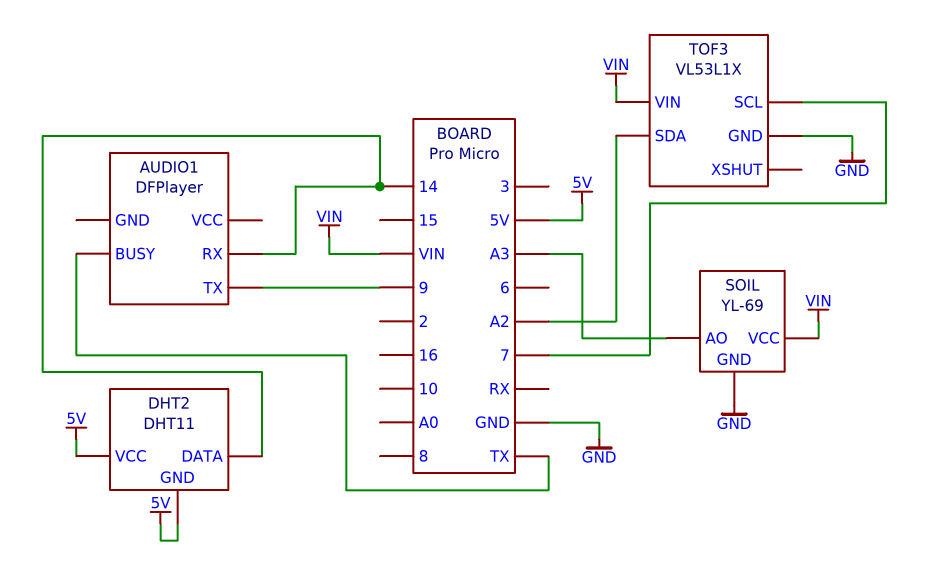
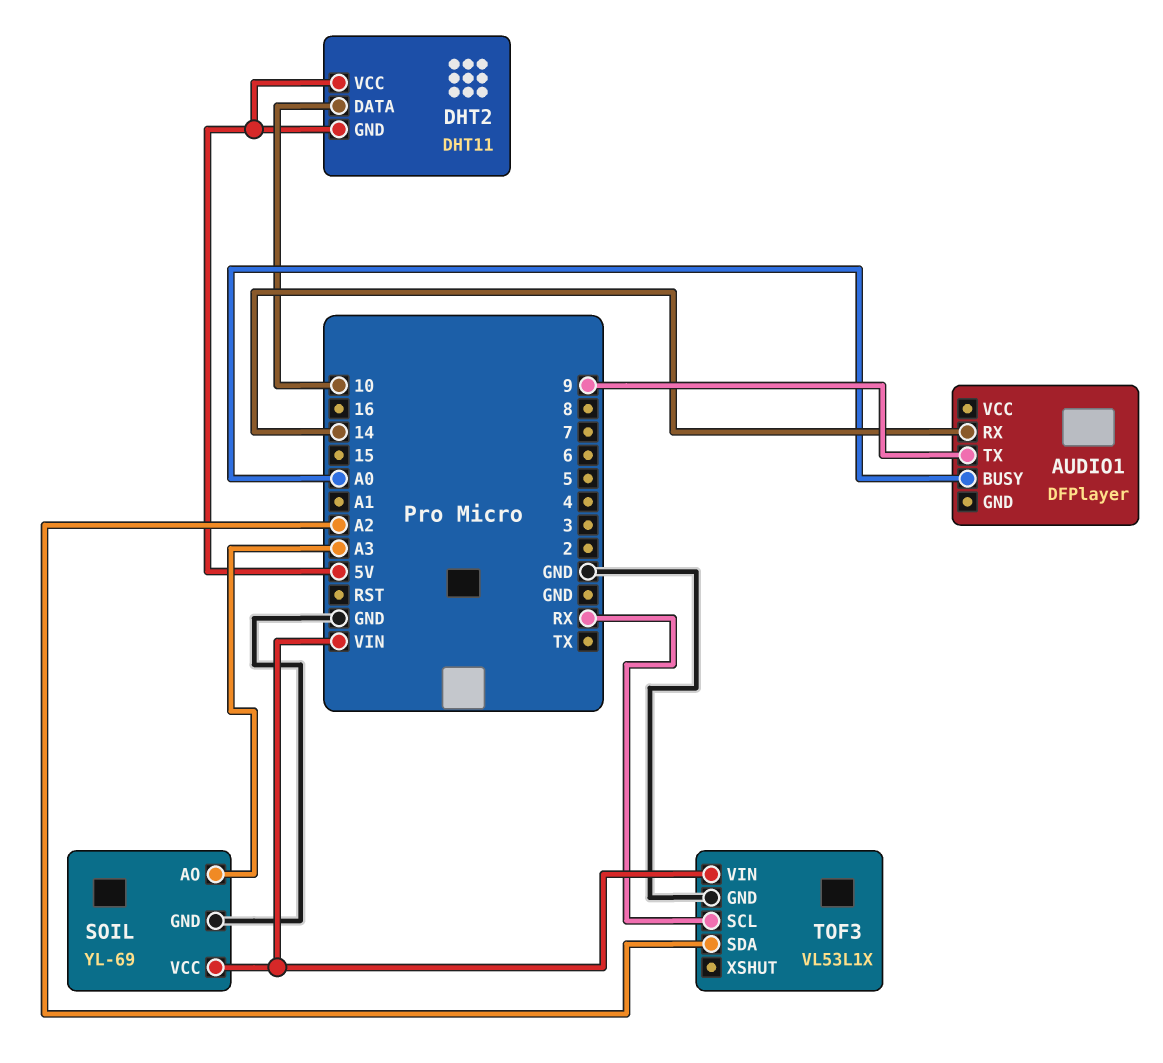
AUDIO1 pin BUSY: TX -> A0
DHT2 pin DATA: 14 -> 10
TOF3 pin SCL: 7 -> RX

